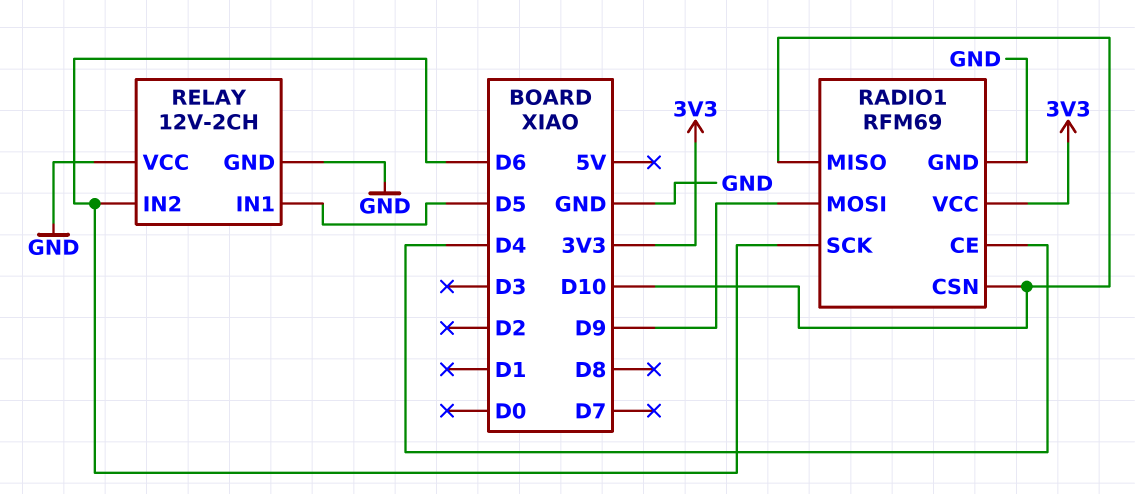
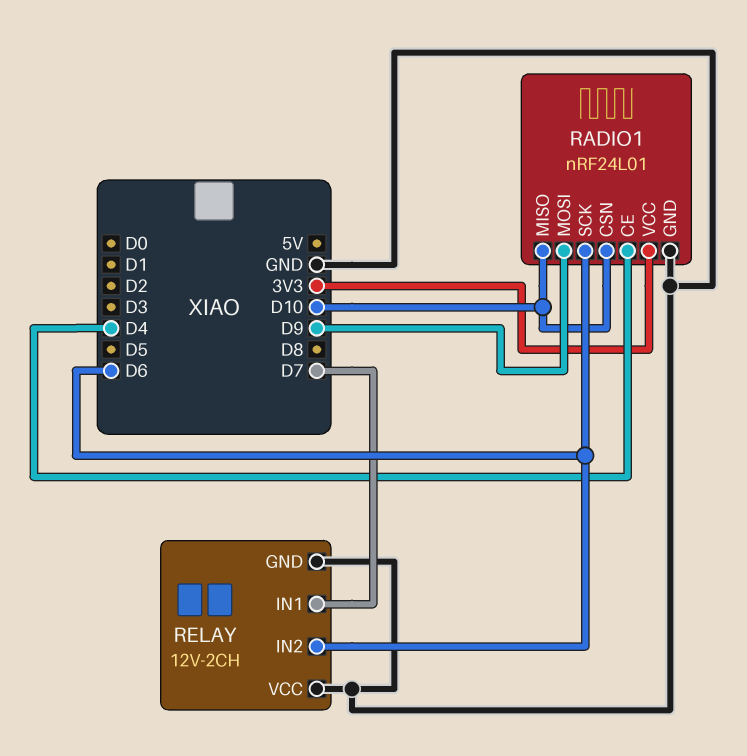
RADIO1: RFM69 -> nRF24L01
RELAY pin IN1: D5 -> D7

